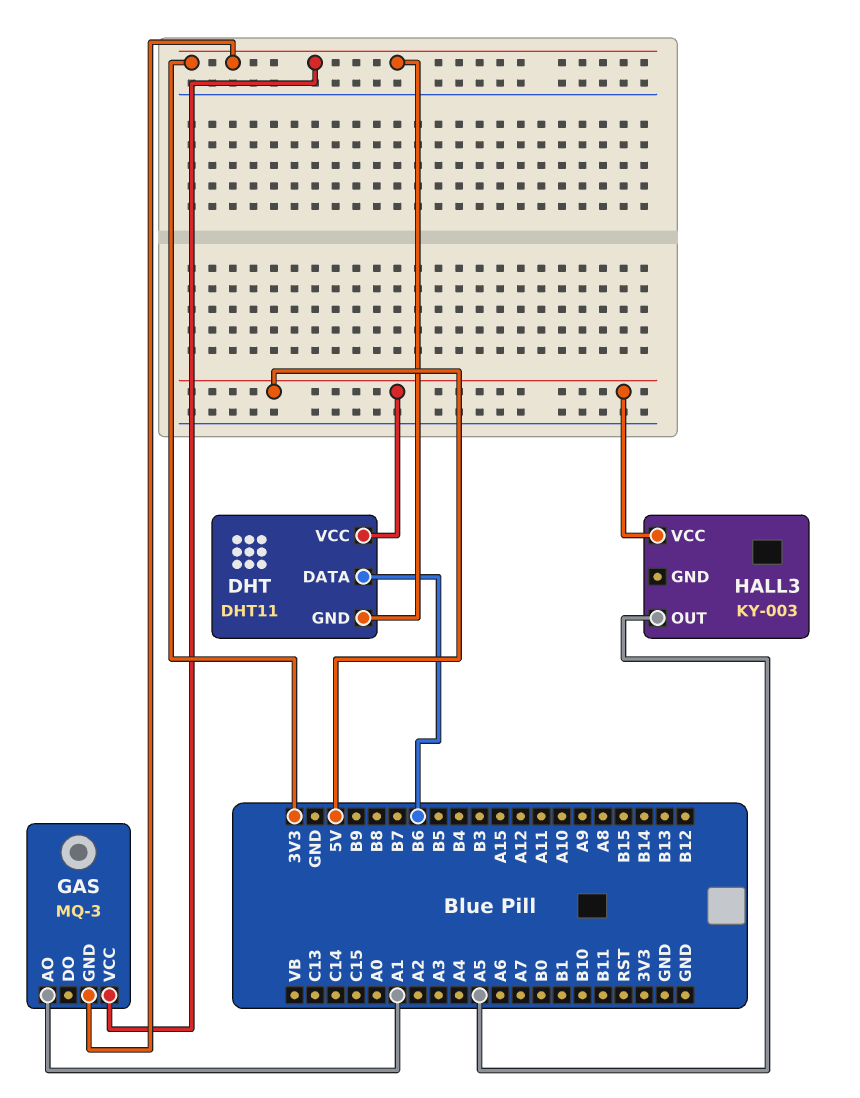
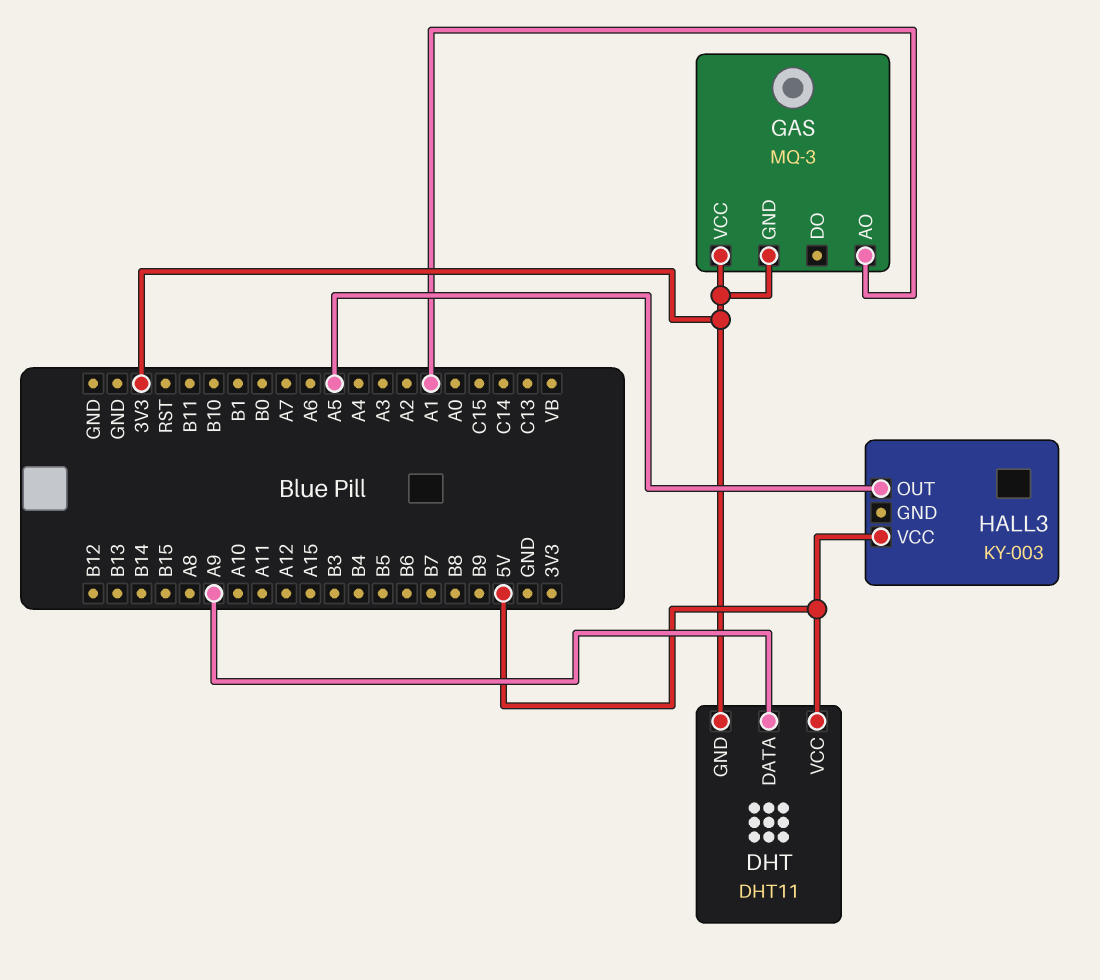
DHT pin DATA: B6 -> A9

